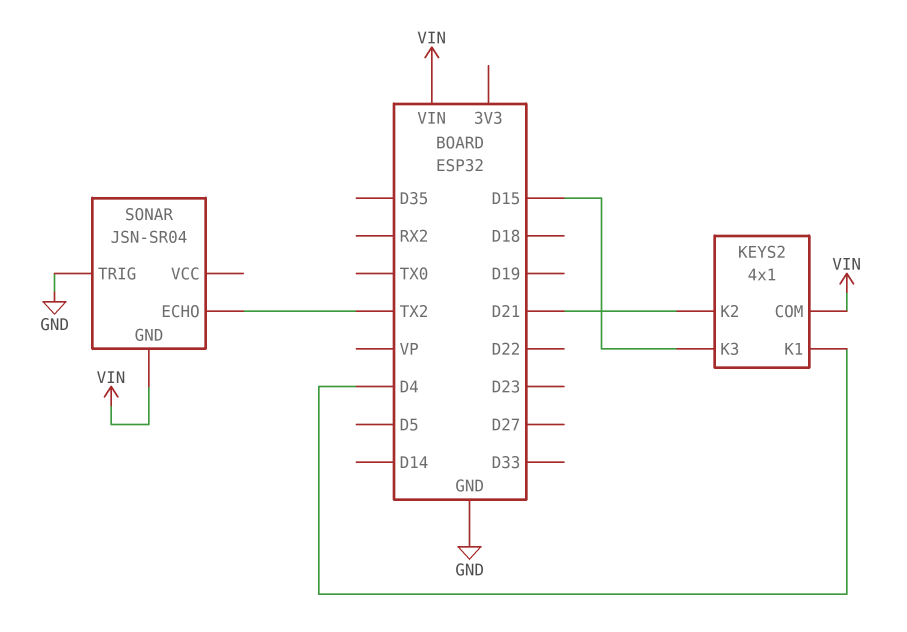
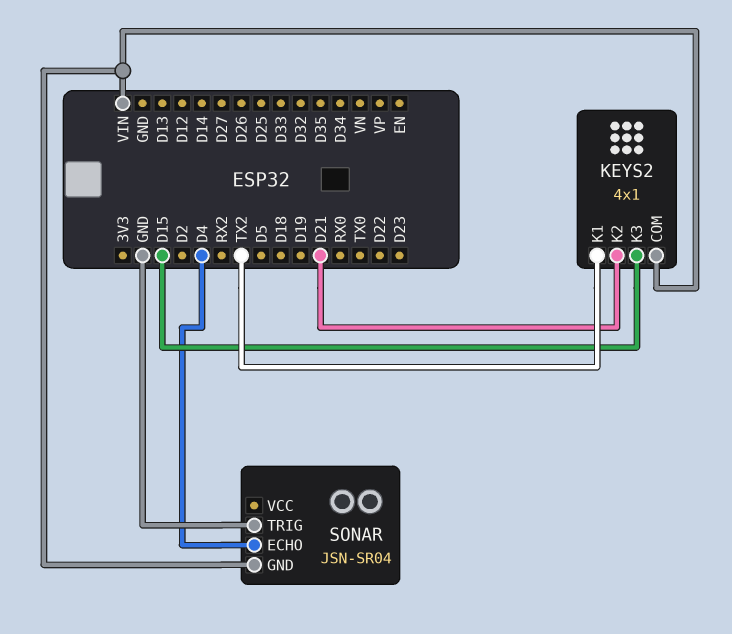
KEYS2 pin K1: D4 -> TX2
SONAR pin ECHO: TX2 -> D4

